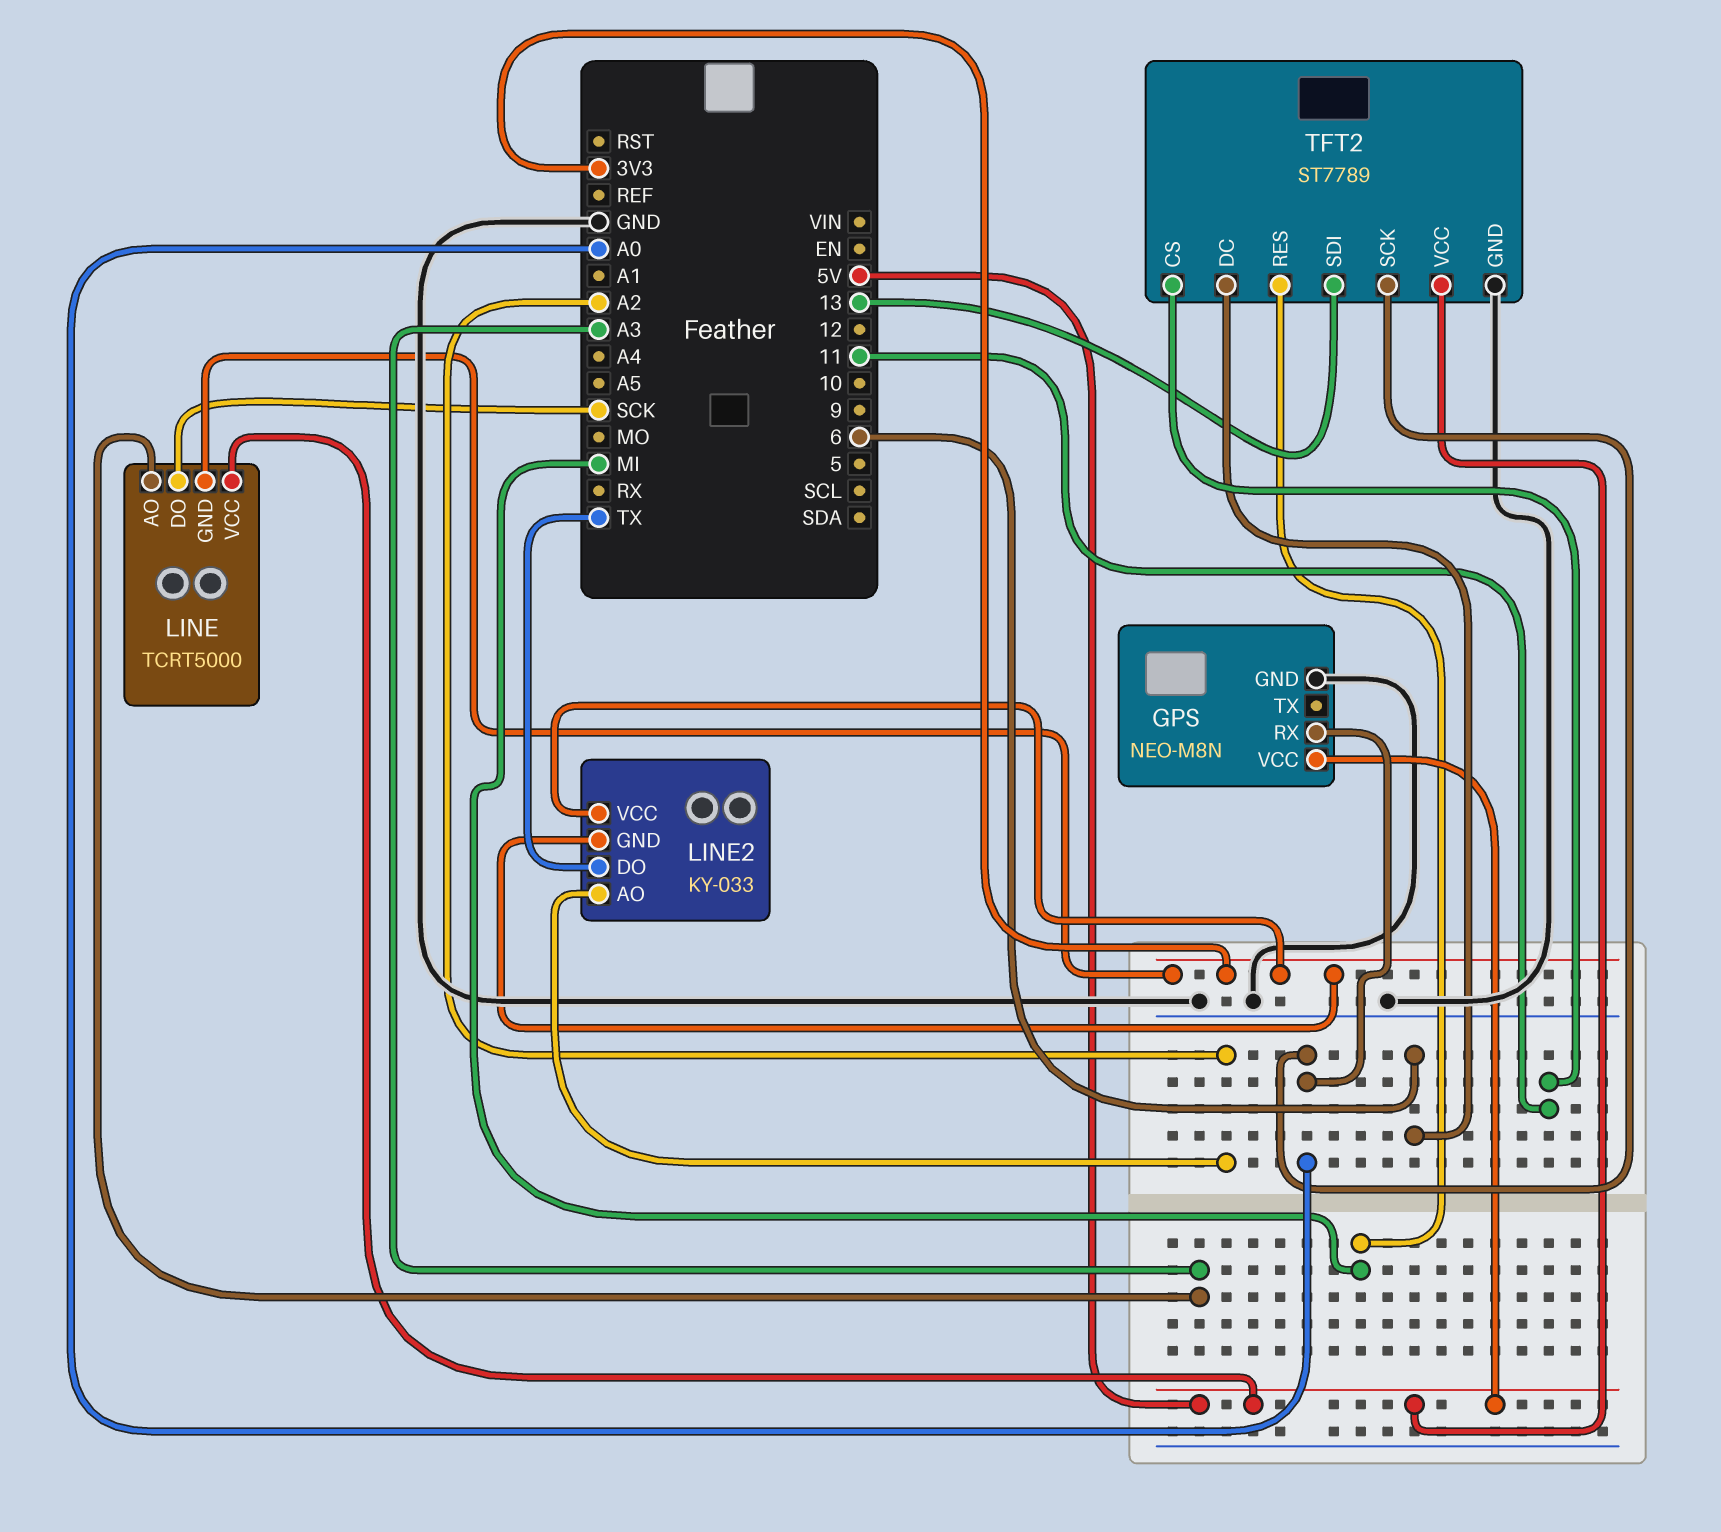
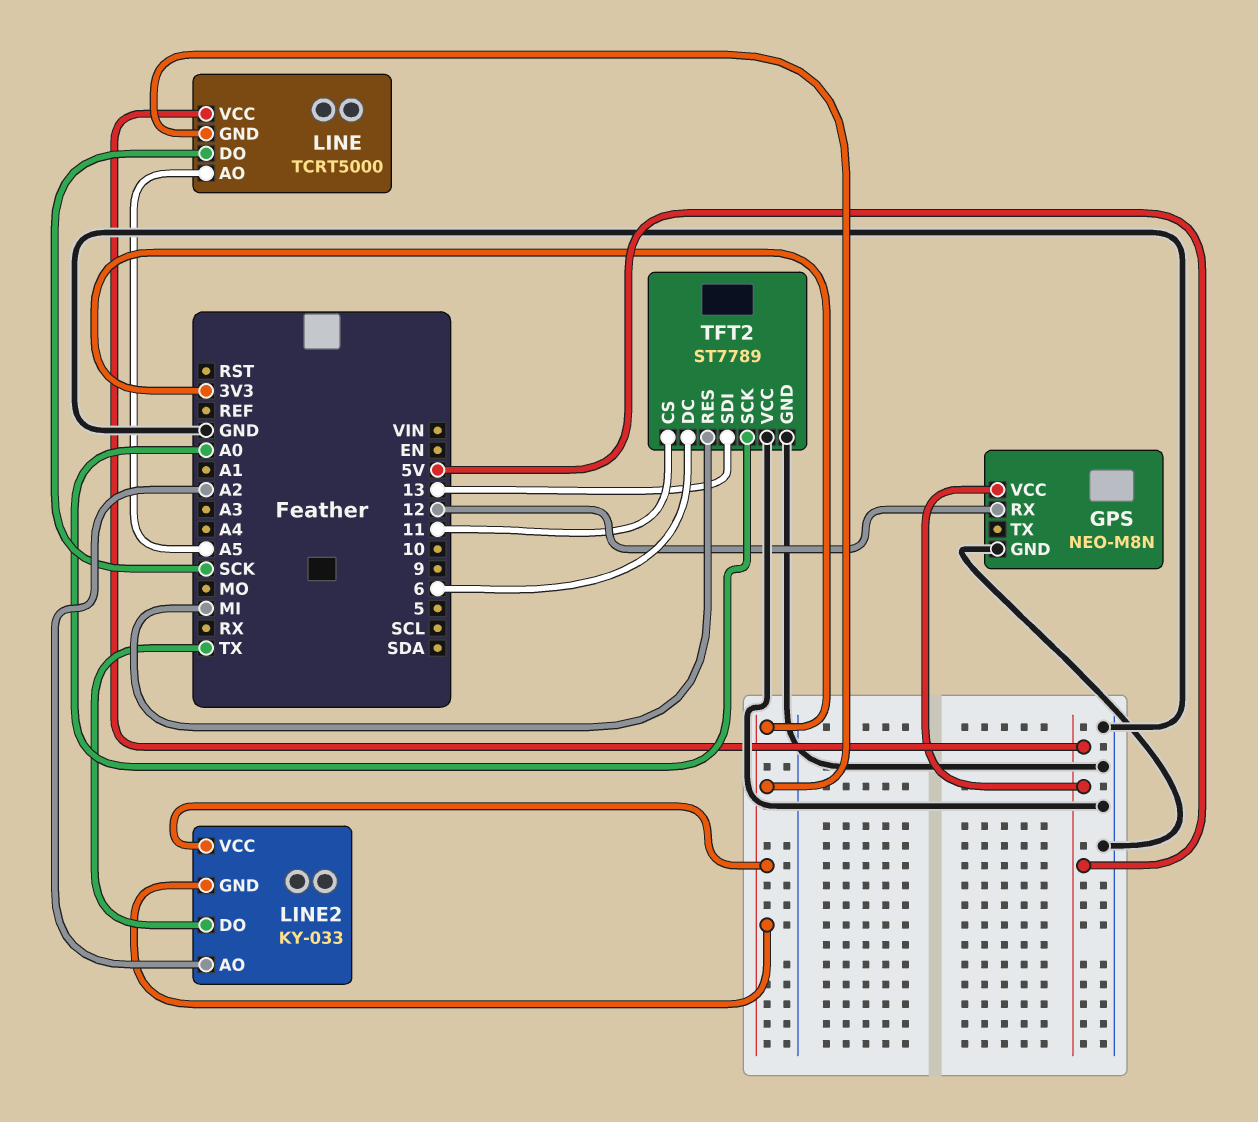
GPS pin RX: A0 -> 12
LINE pin AO: A3 -> A5
TFT2 pin VCC: 5V -> GND

